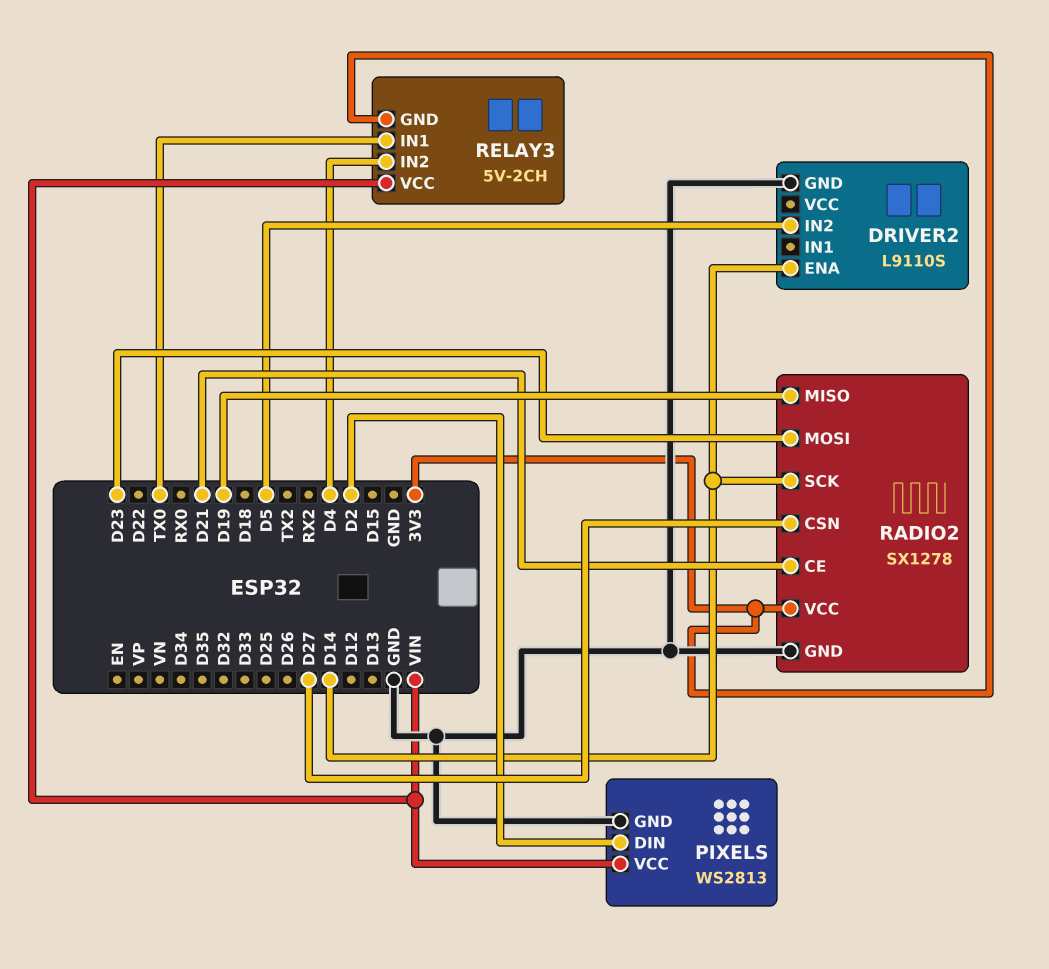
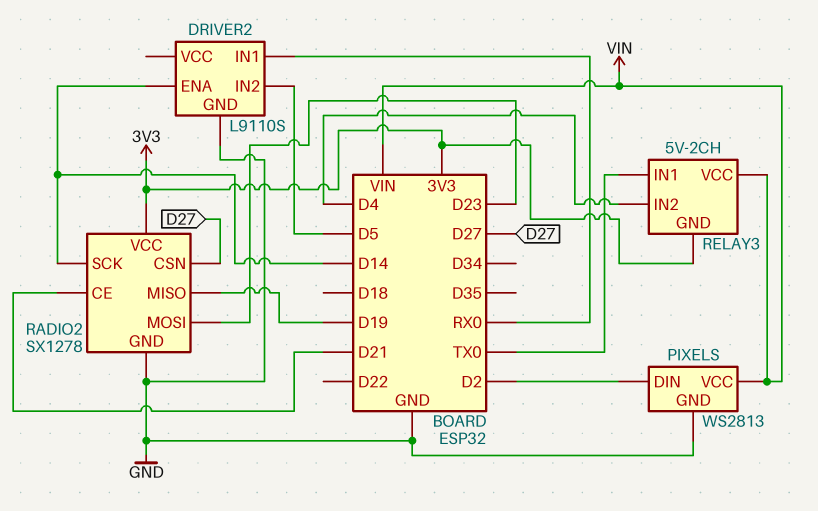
DRIVER2 pin IN1: none -> RX0

